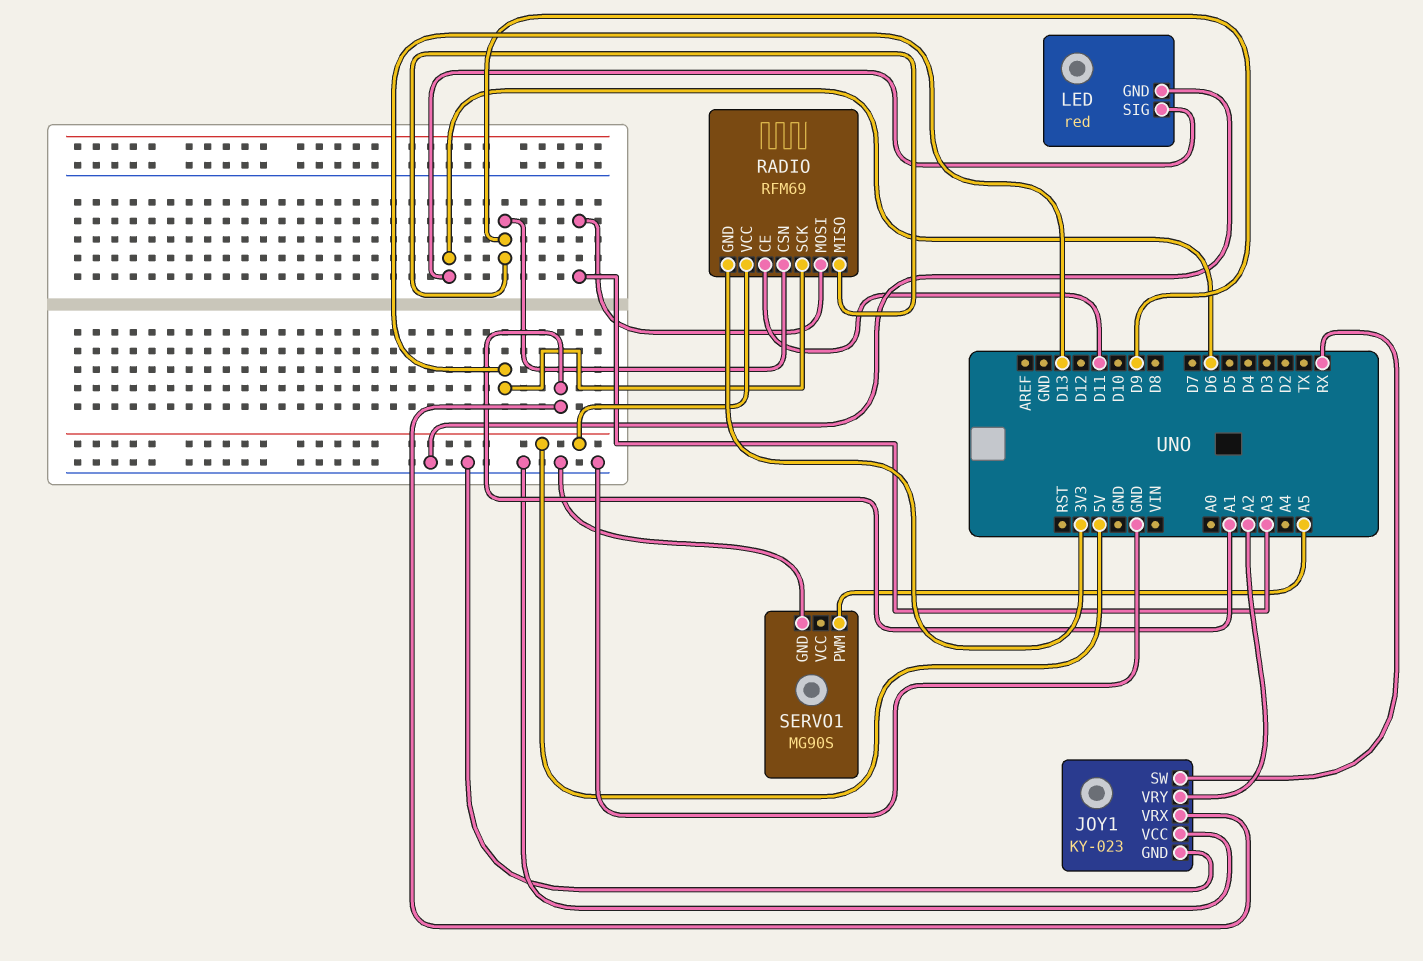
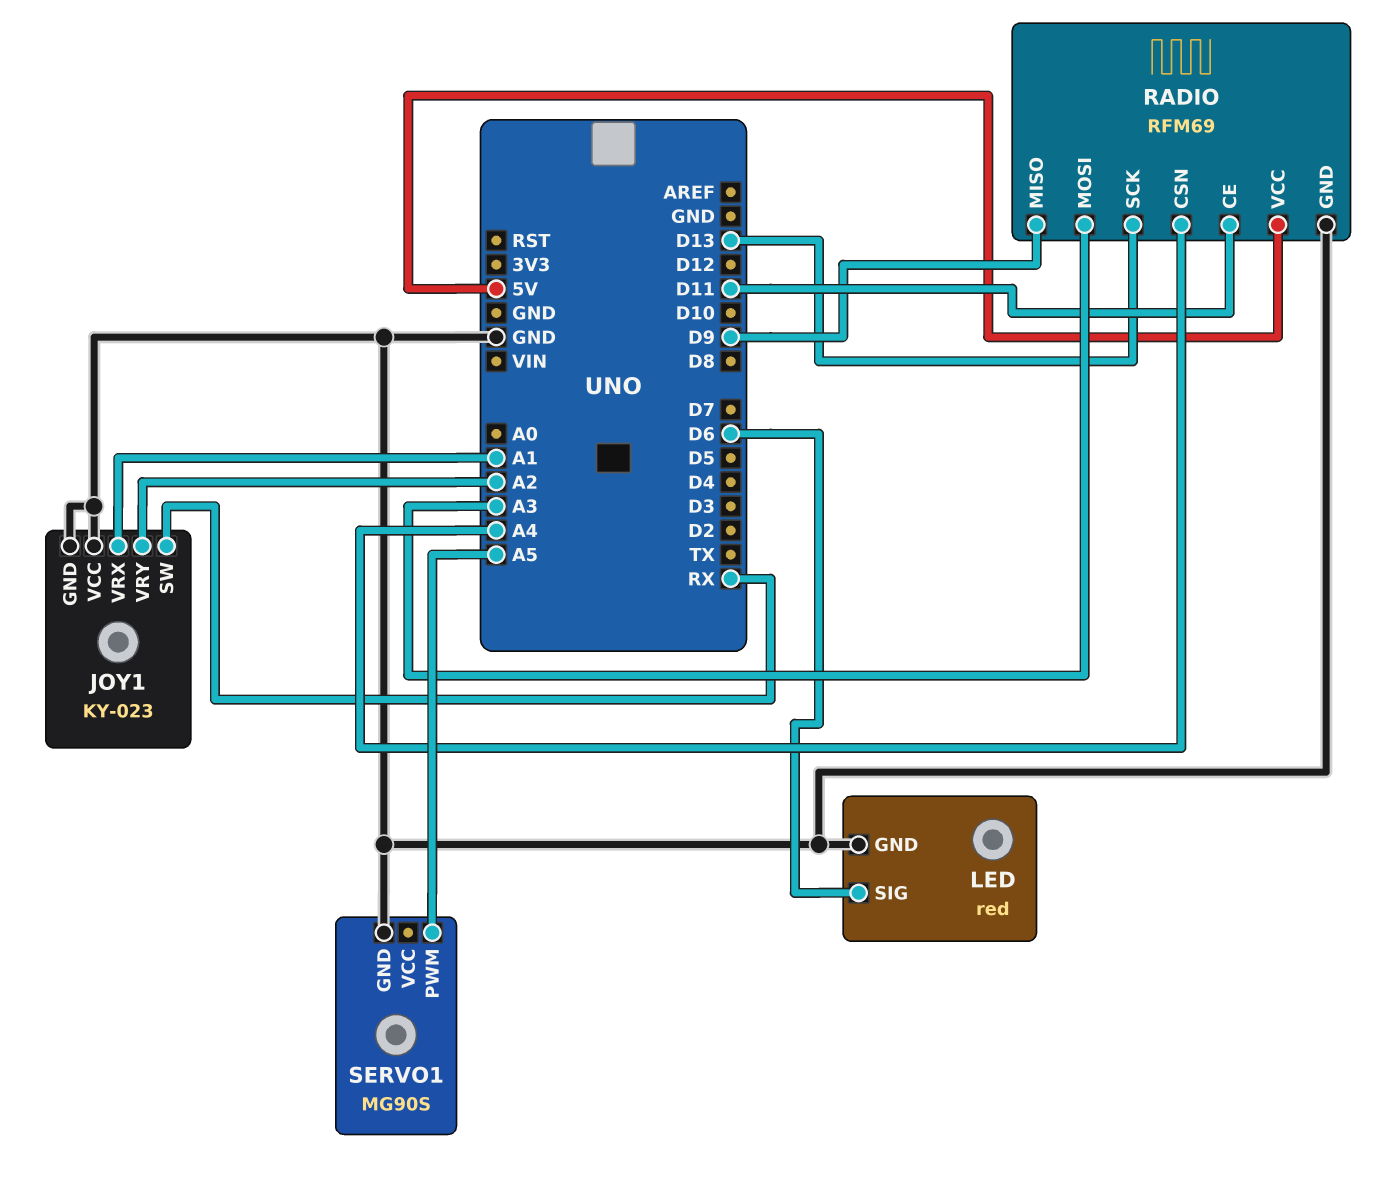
RADIO pin CSN: D9 -> A4
RADIO pin GND: 3V3 -> GND

